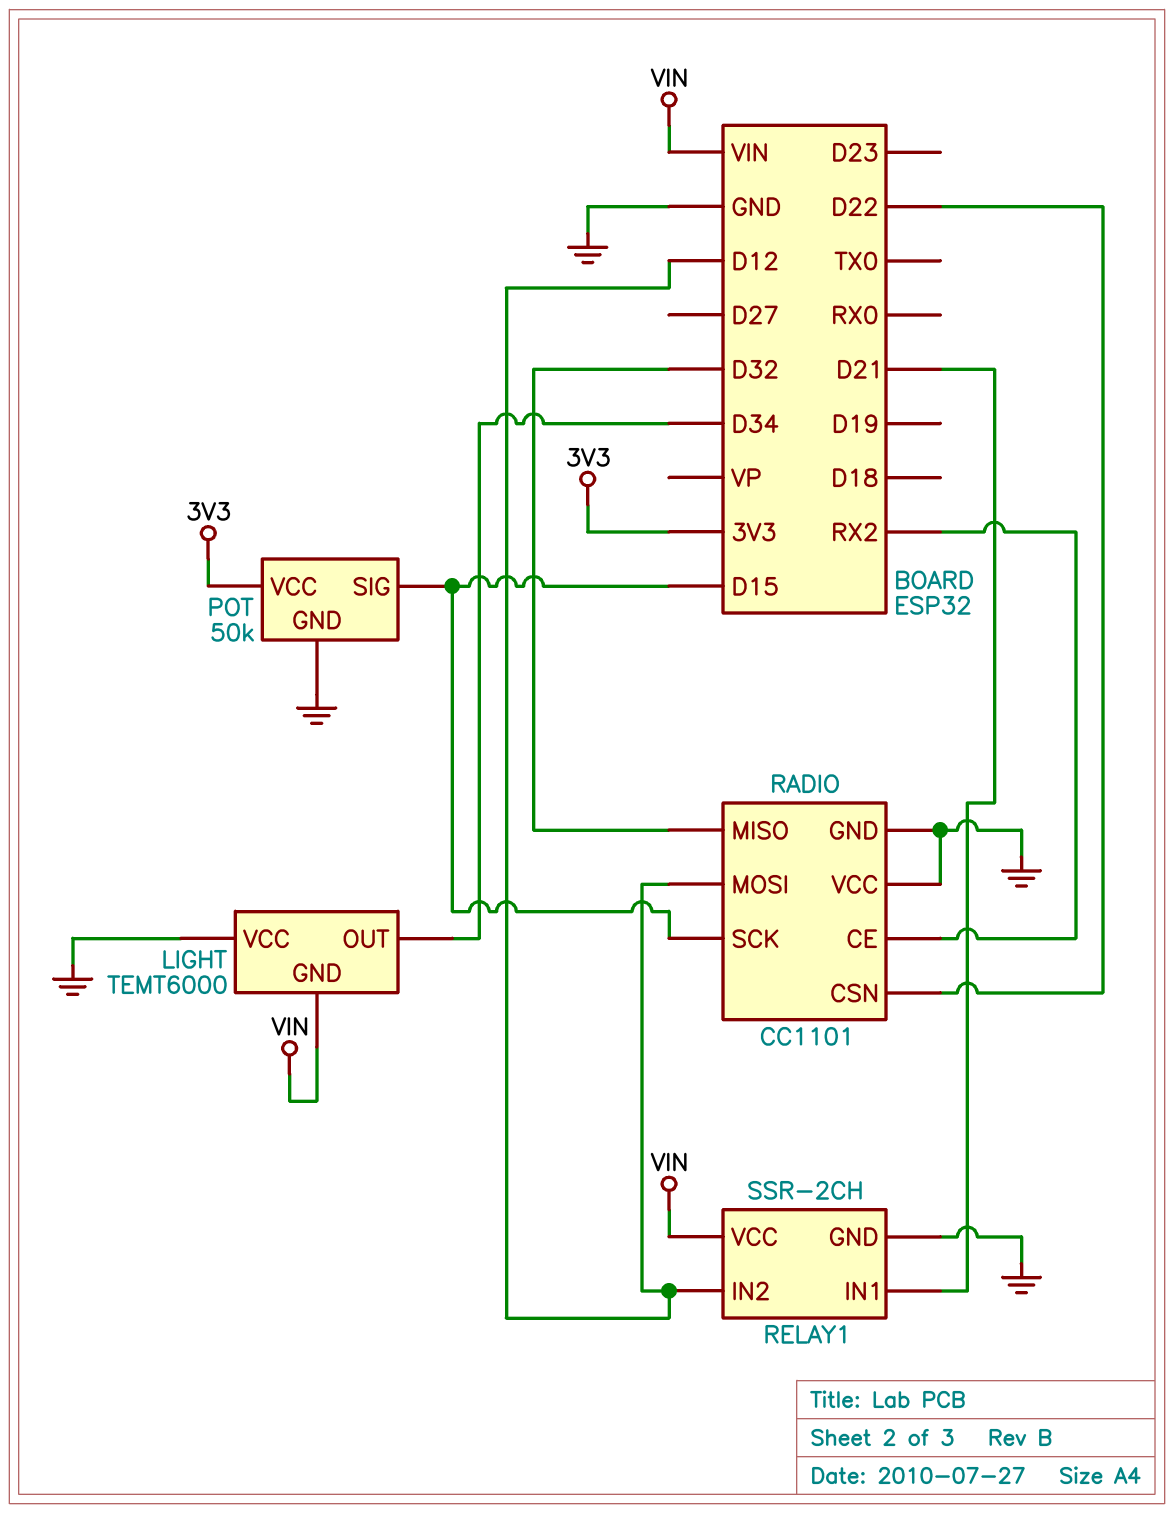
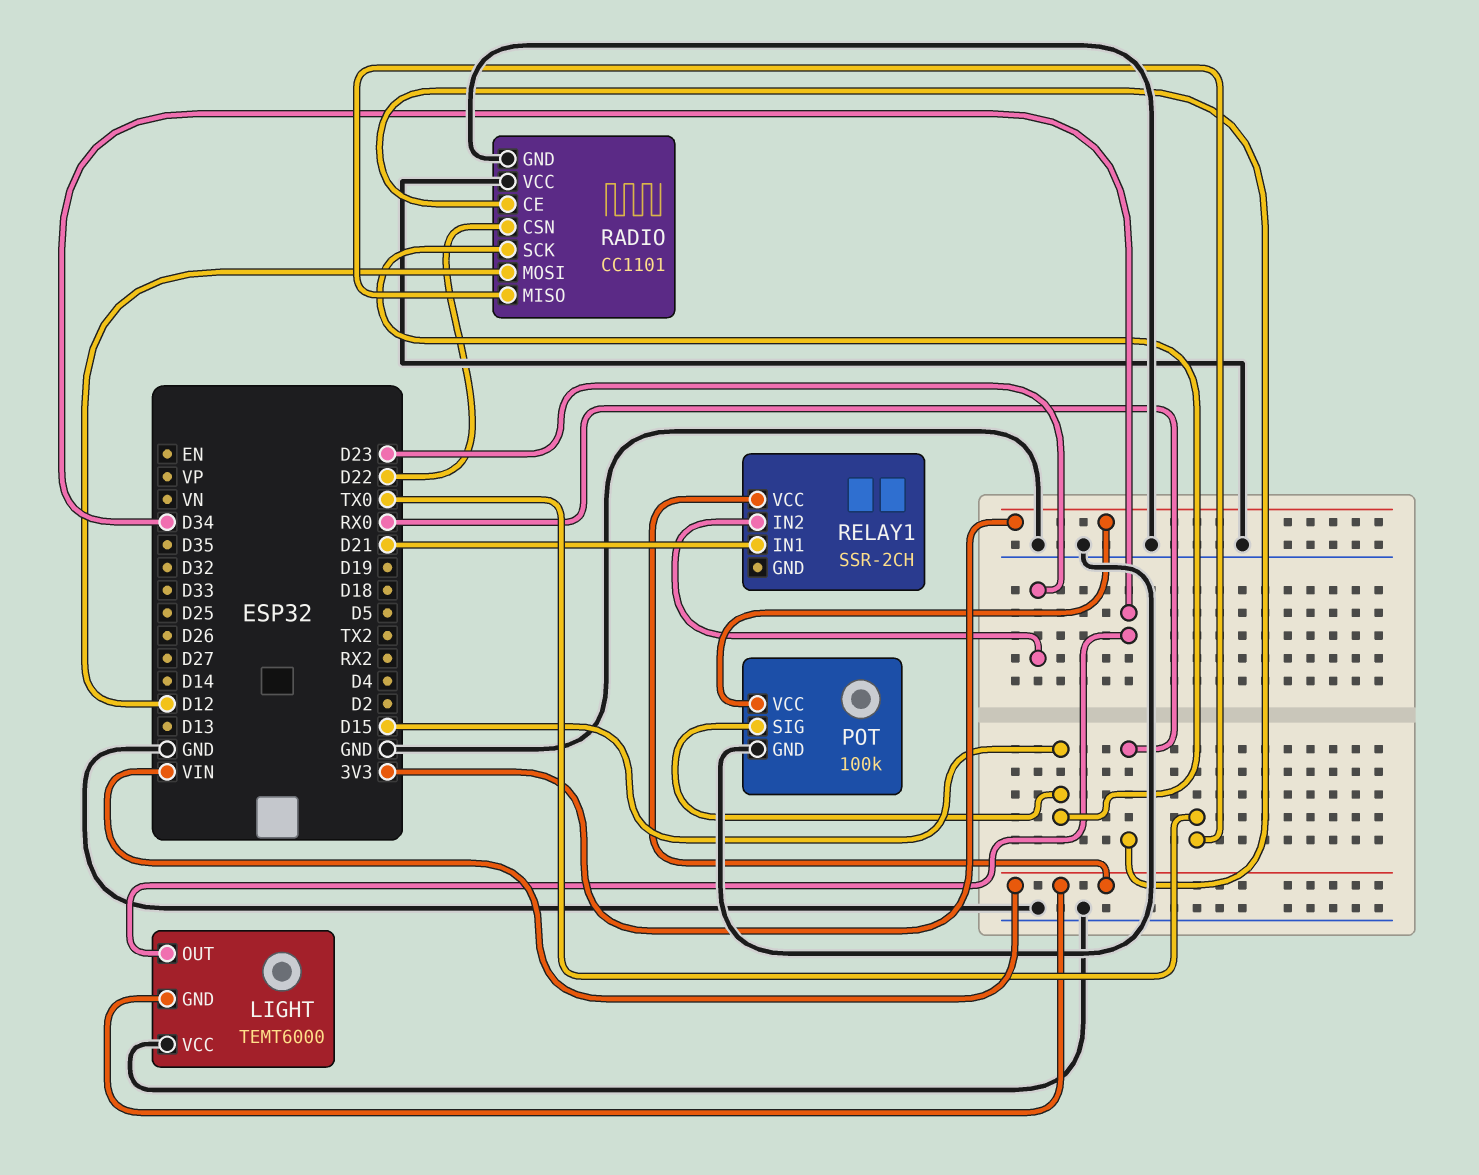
POT: 50k -> 100k
RADIO pin CE: RX2 -> RX0
RADIO pin MISO: D32 -> TX0
RELAY1 pin GND: GND -> none
RELAY1 pin IN2: D12 -> D23

